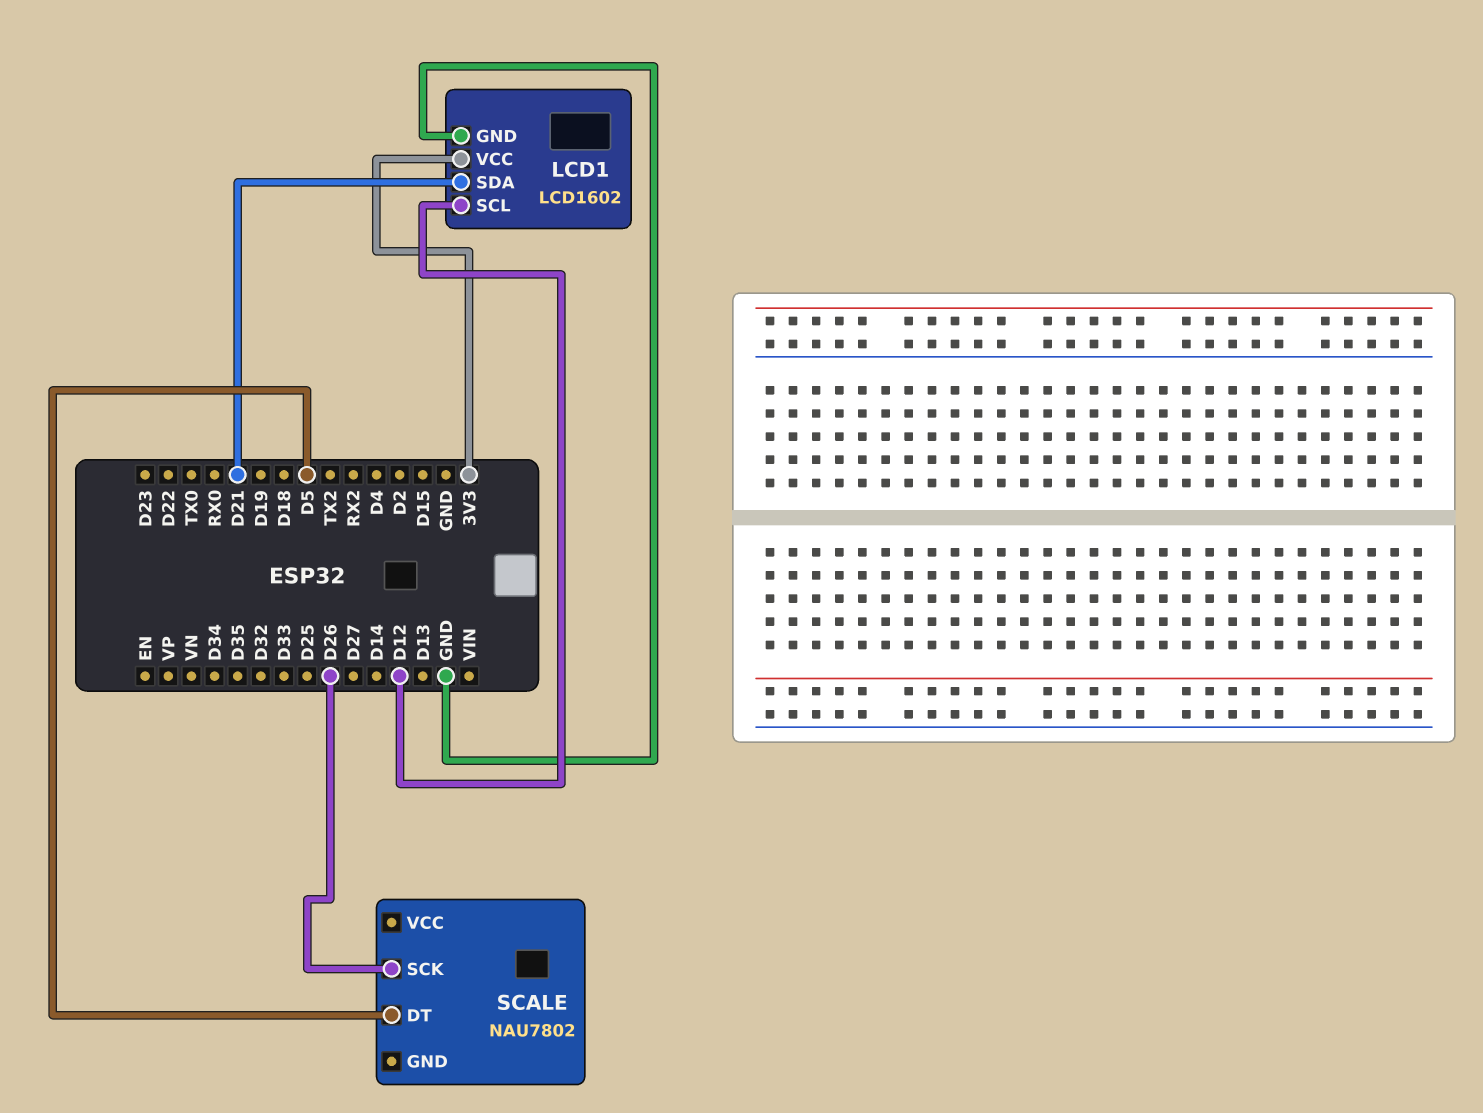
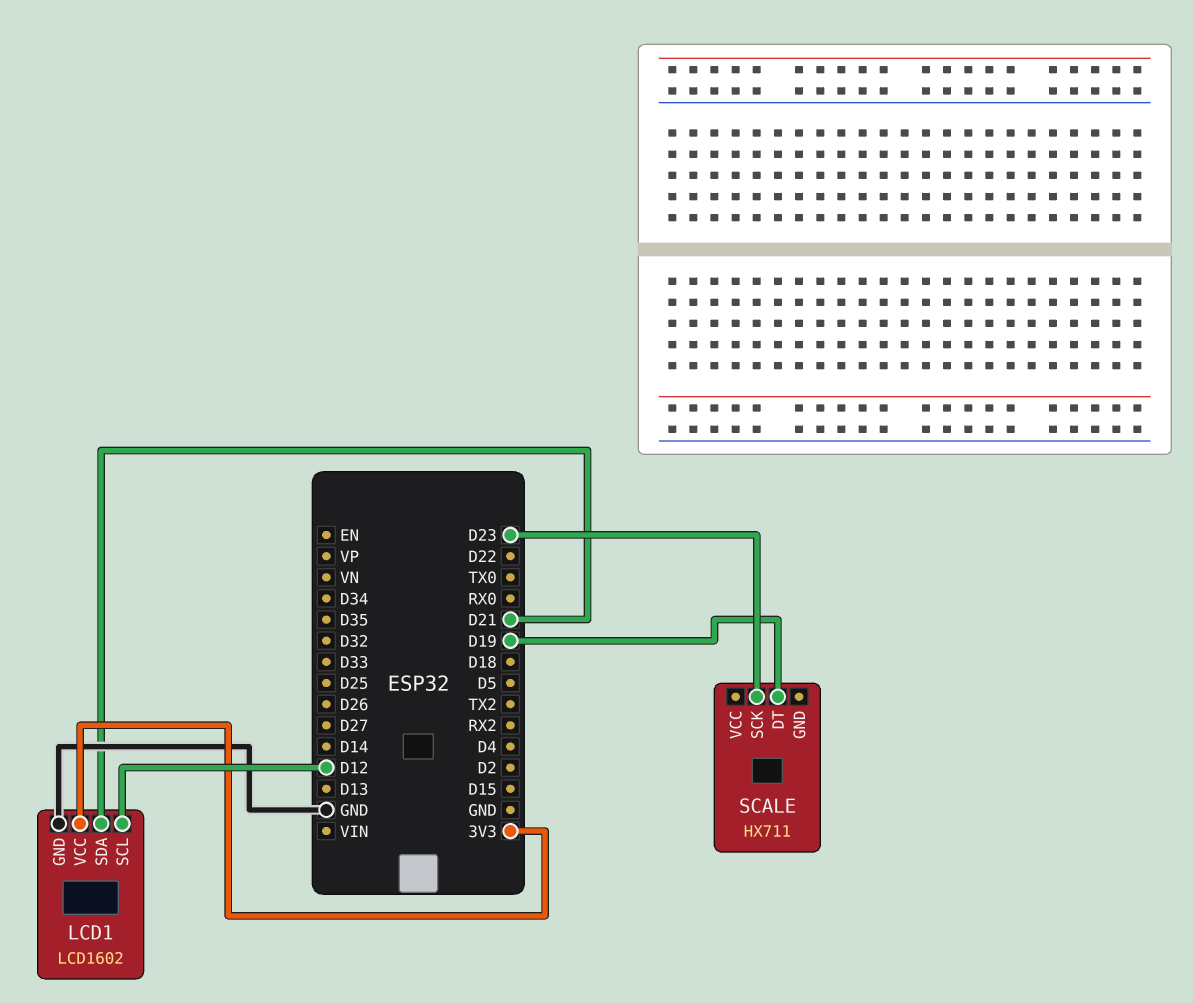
SCALE: NAU7802 -> HX711
SCALE pin DT: D5 -> D19
SCALE pin SCK: D26 -> D23

